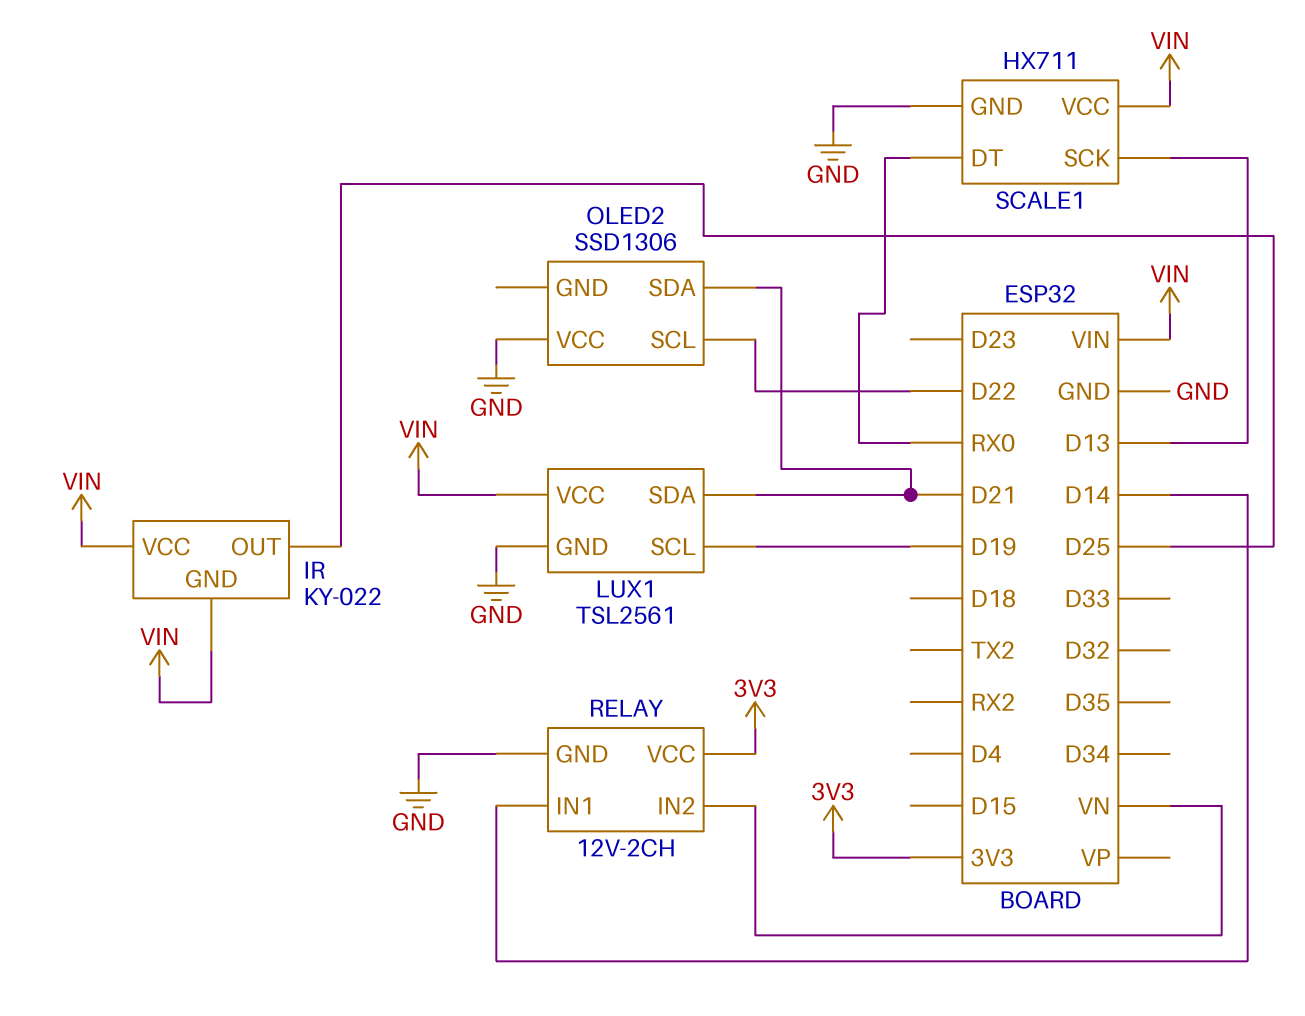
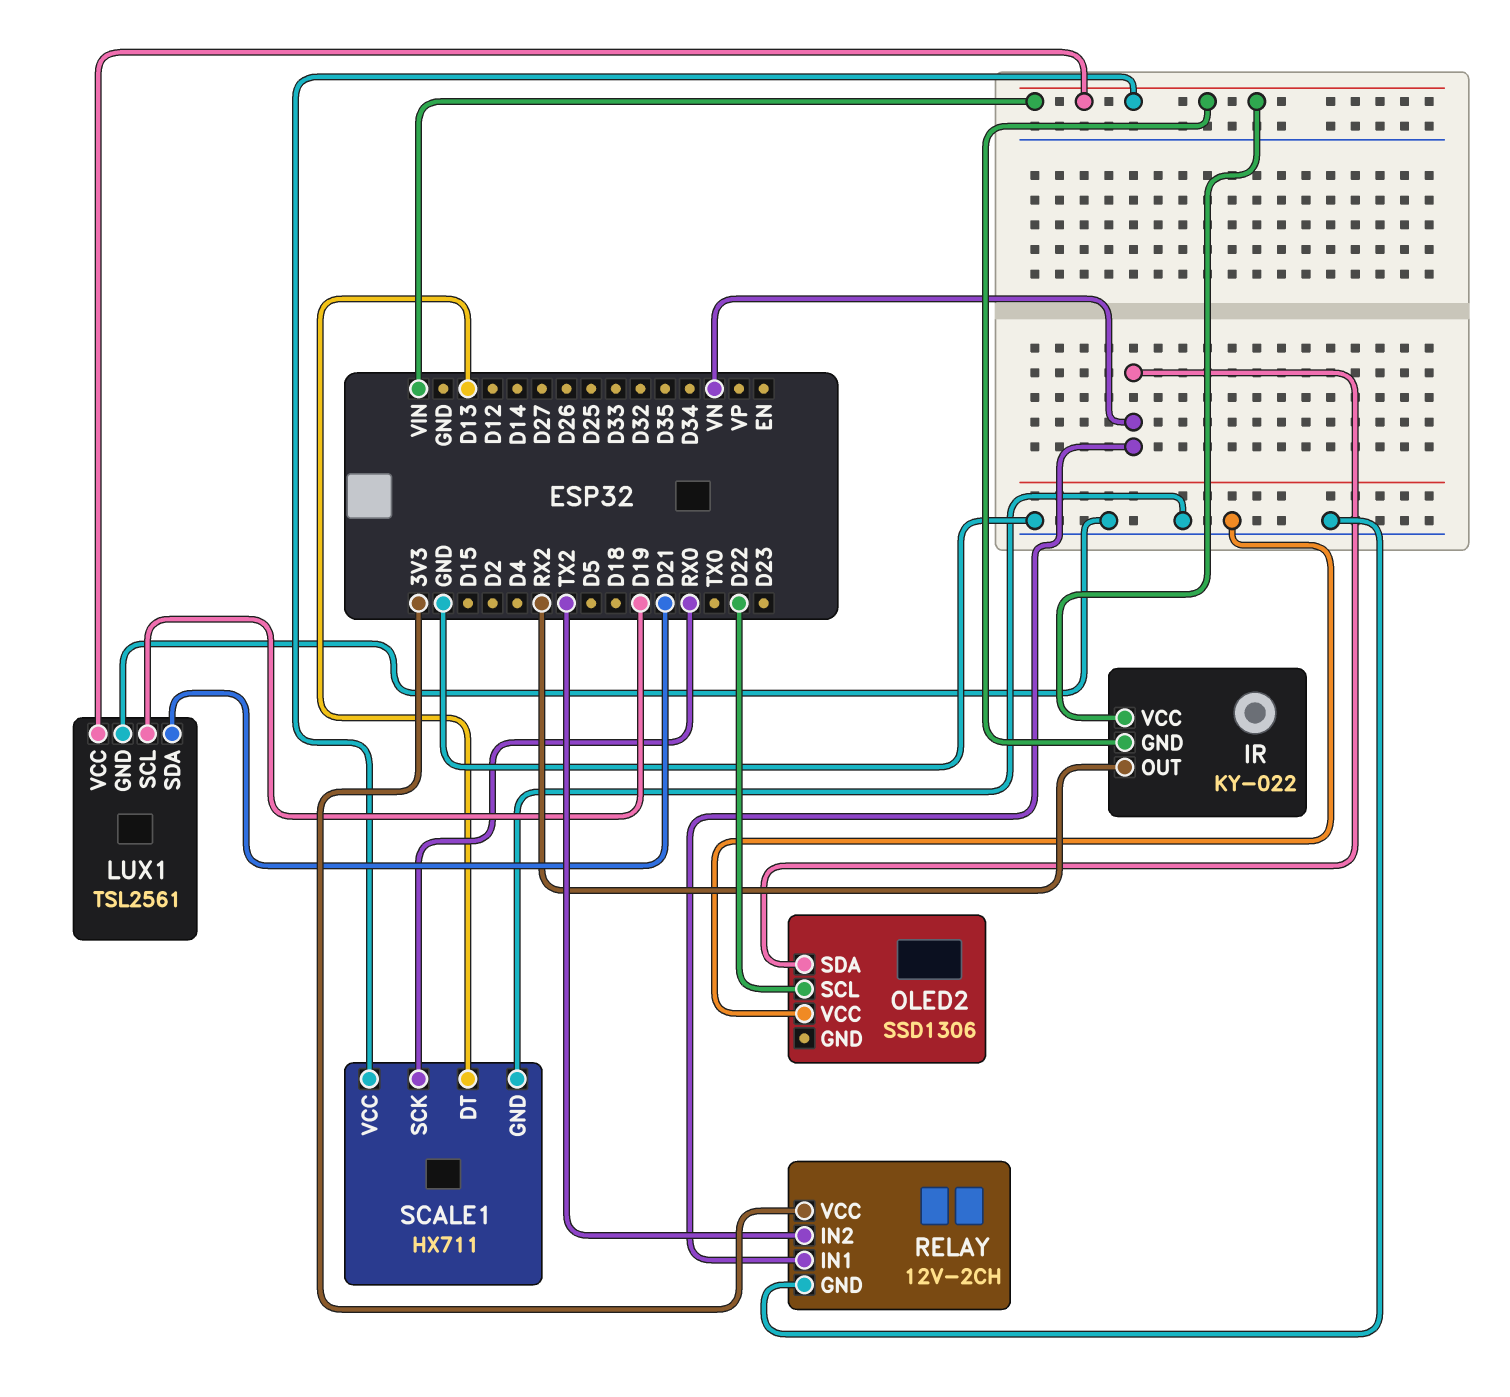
IR pin OUT: D25 -> RX2
OLED2 pin SDA: D21 -> VN
RELAY pin IN1: D14 -> VN
RELAY pin IN2: VN -> TX2
SCALE1 pin DT: RX0 -> D13
SCALE1 pin SCK: D13 -> RX0

